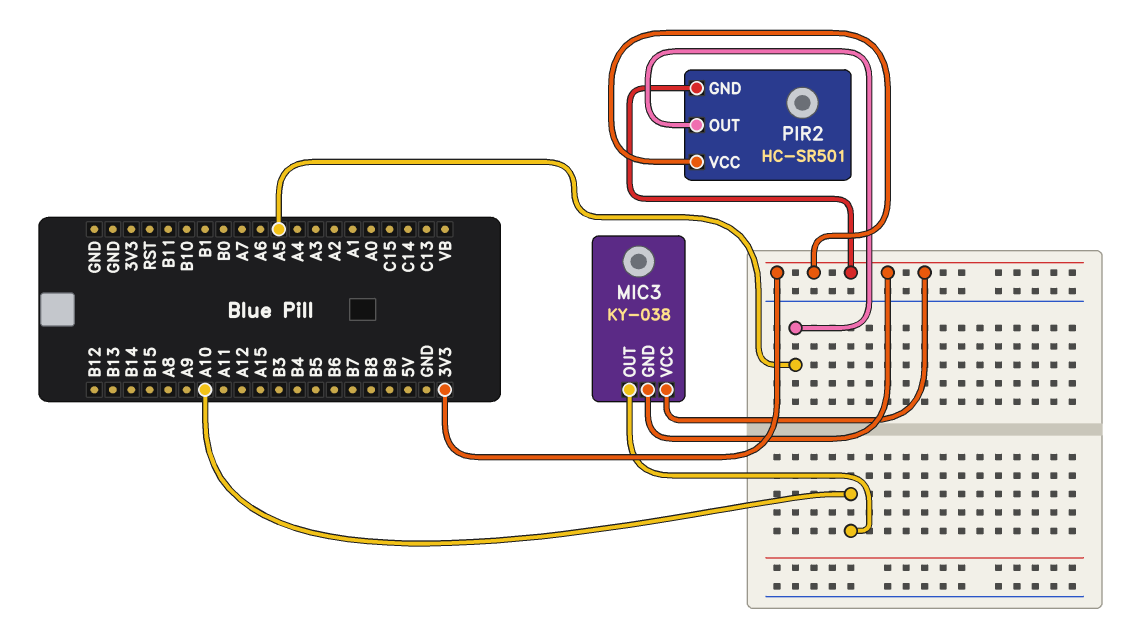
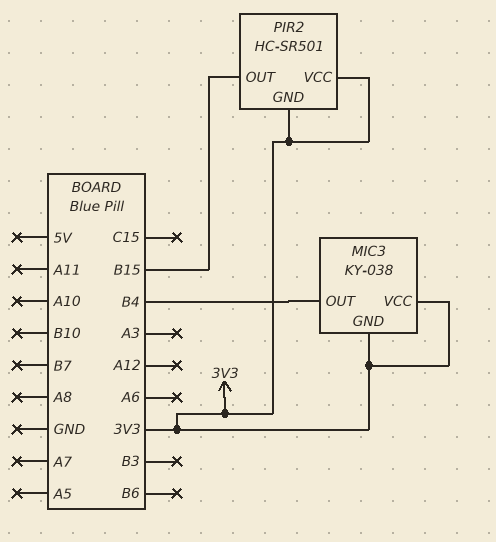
MIC3 pin OUT: A10 -> B4
PIR2 pin OUT: A5 -> B15

